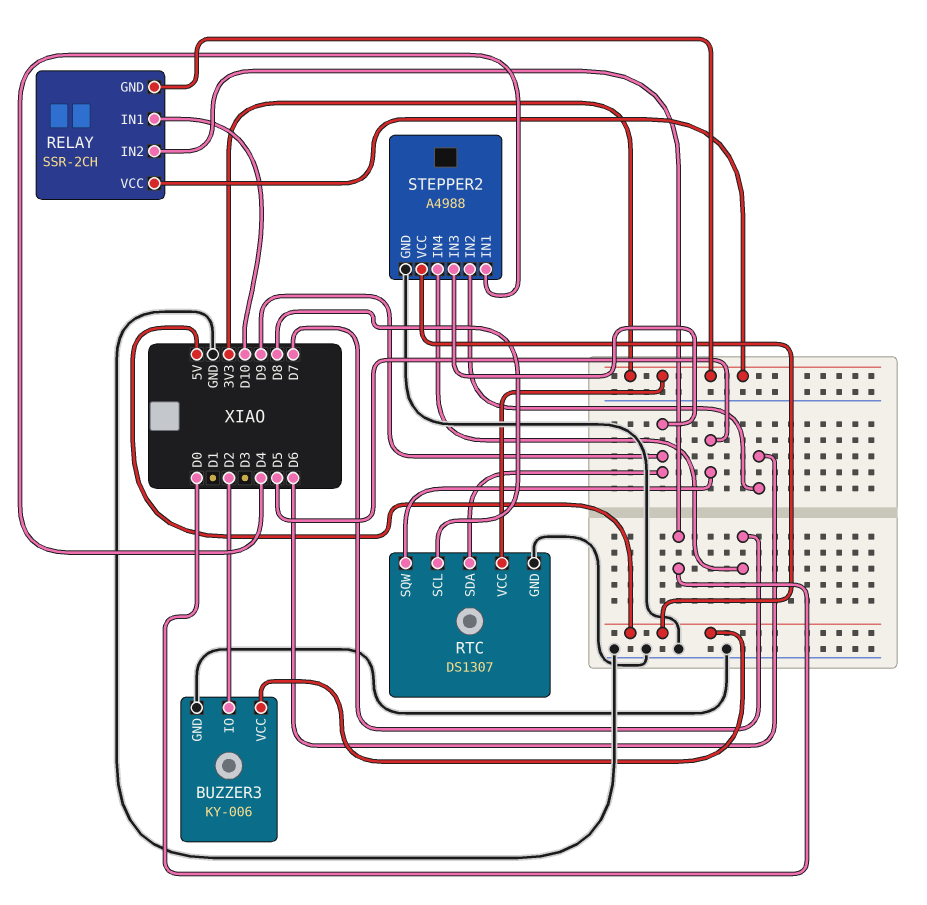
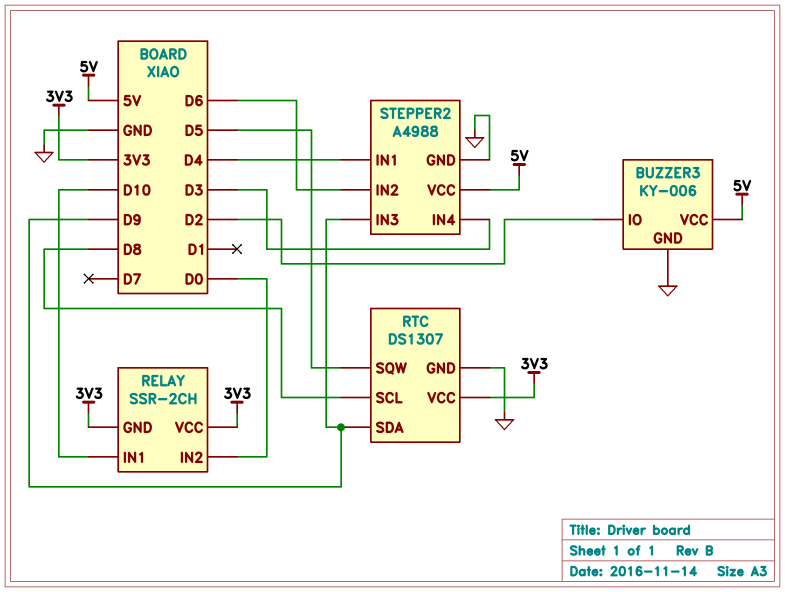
STEPPER2 pin IN4: D7 -> D3

